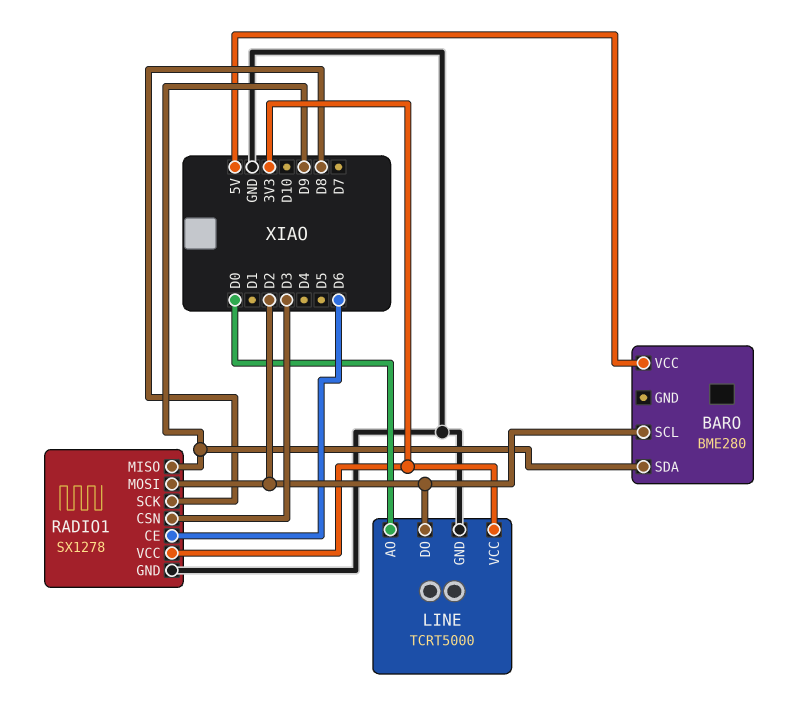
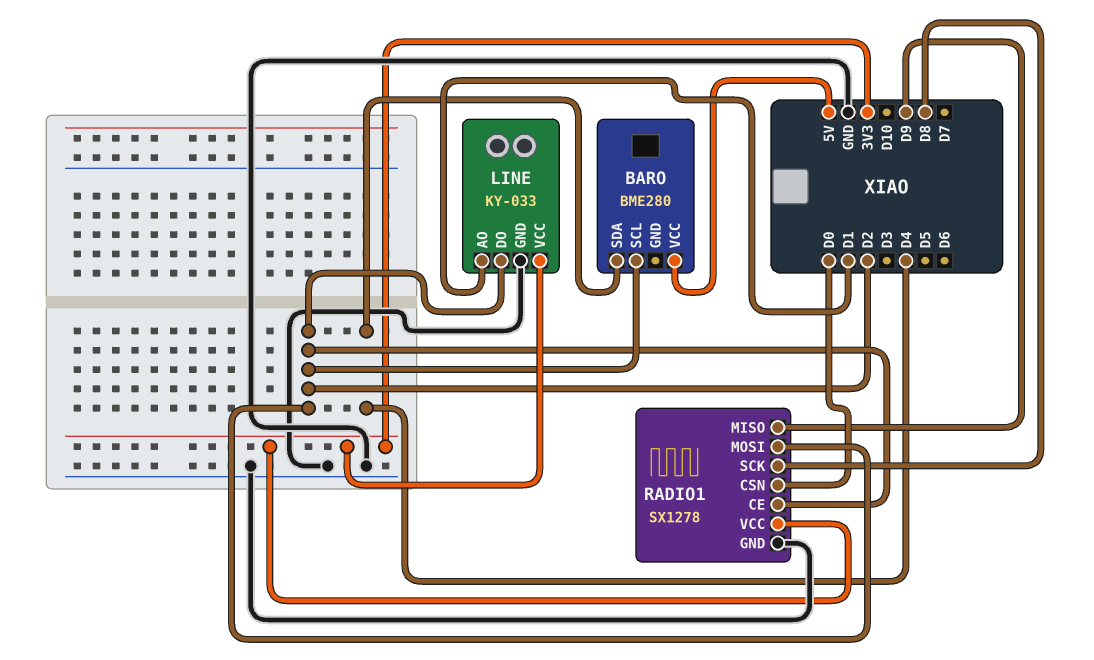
BARO pin SDA: D9 -> D4
LINE: TCRT5000 -> KY-033
LINE pin AO: D0 -> D1
RADIO1 pin CE: D6 -> D2
RADIO1 pin CSN: D3 -> D0

